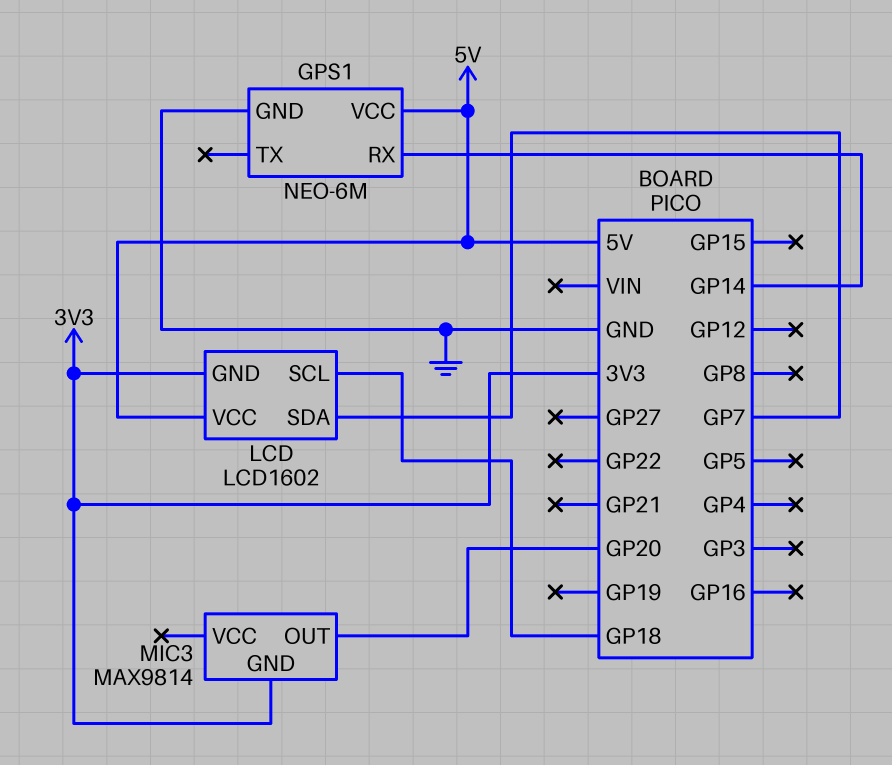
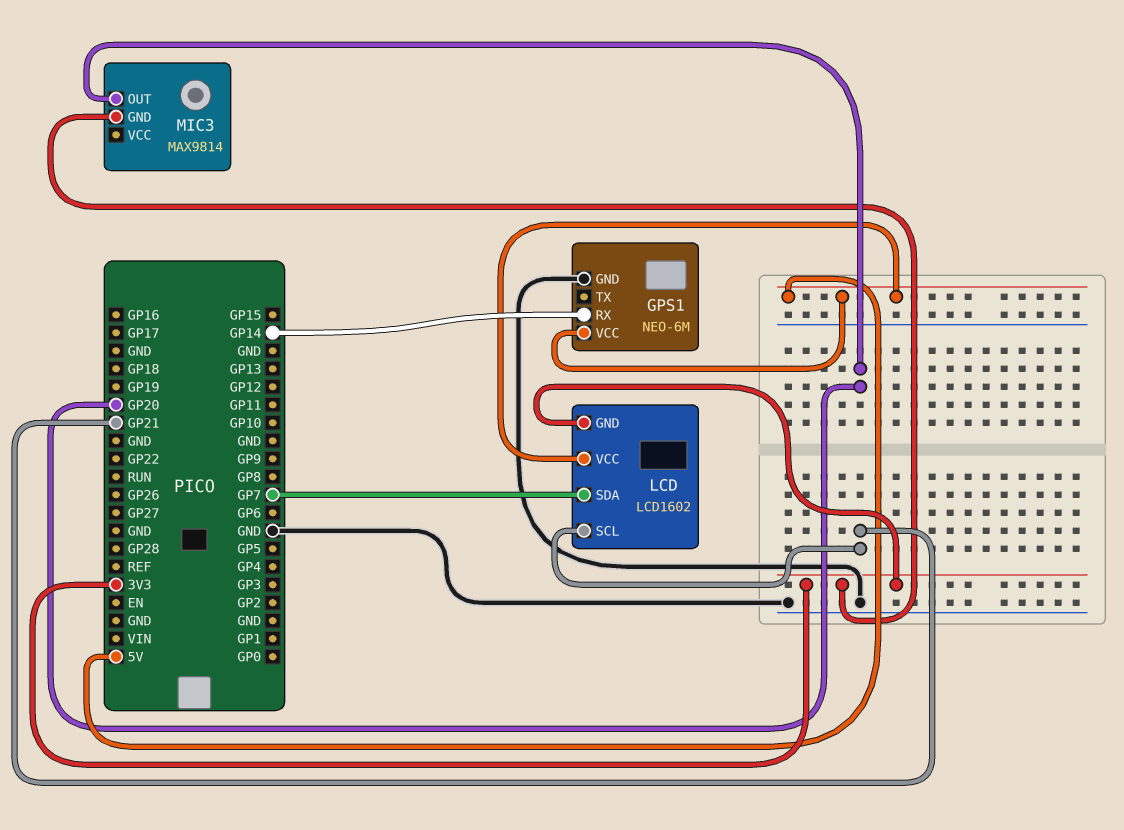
LCD pin SCL: GP18 -> GP21

